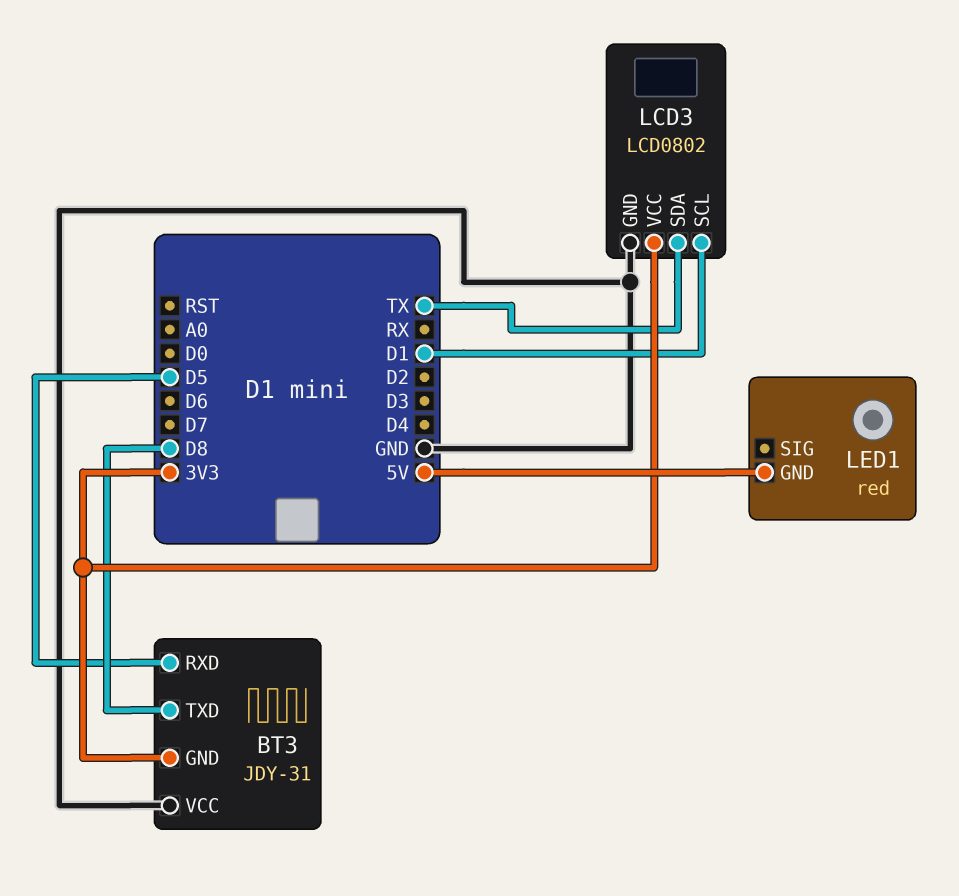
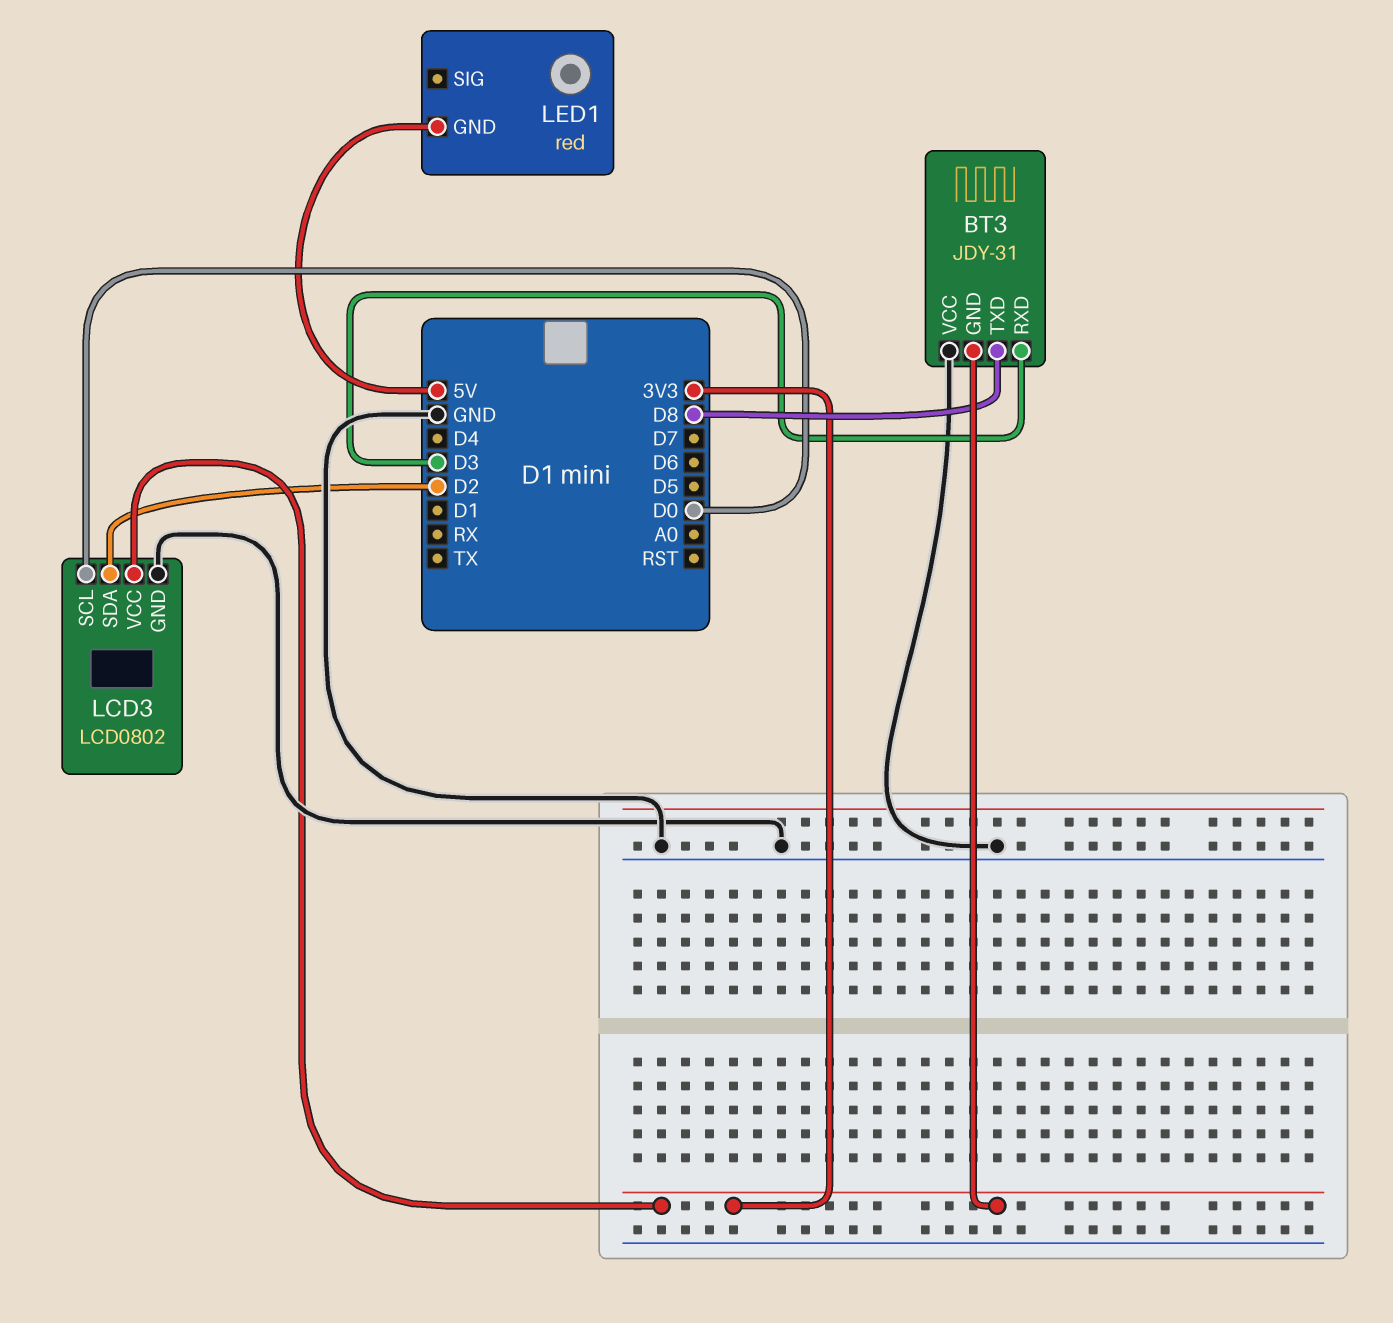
BT3 pin RXD: D5 -> D3
LCD3 pin SCL: D1 -> D0
LCD3 pin SDA: TX -> D2

